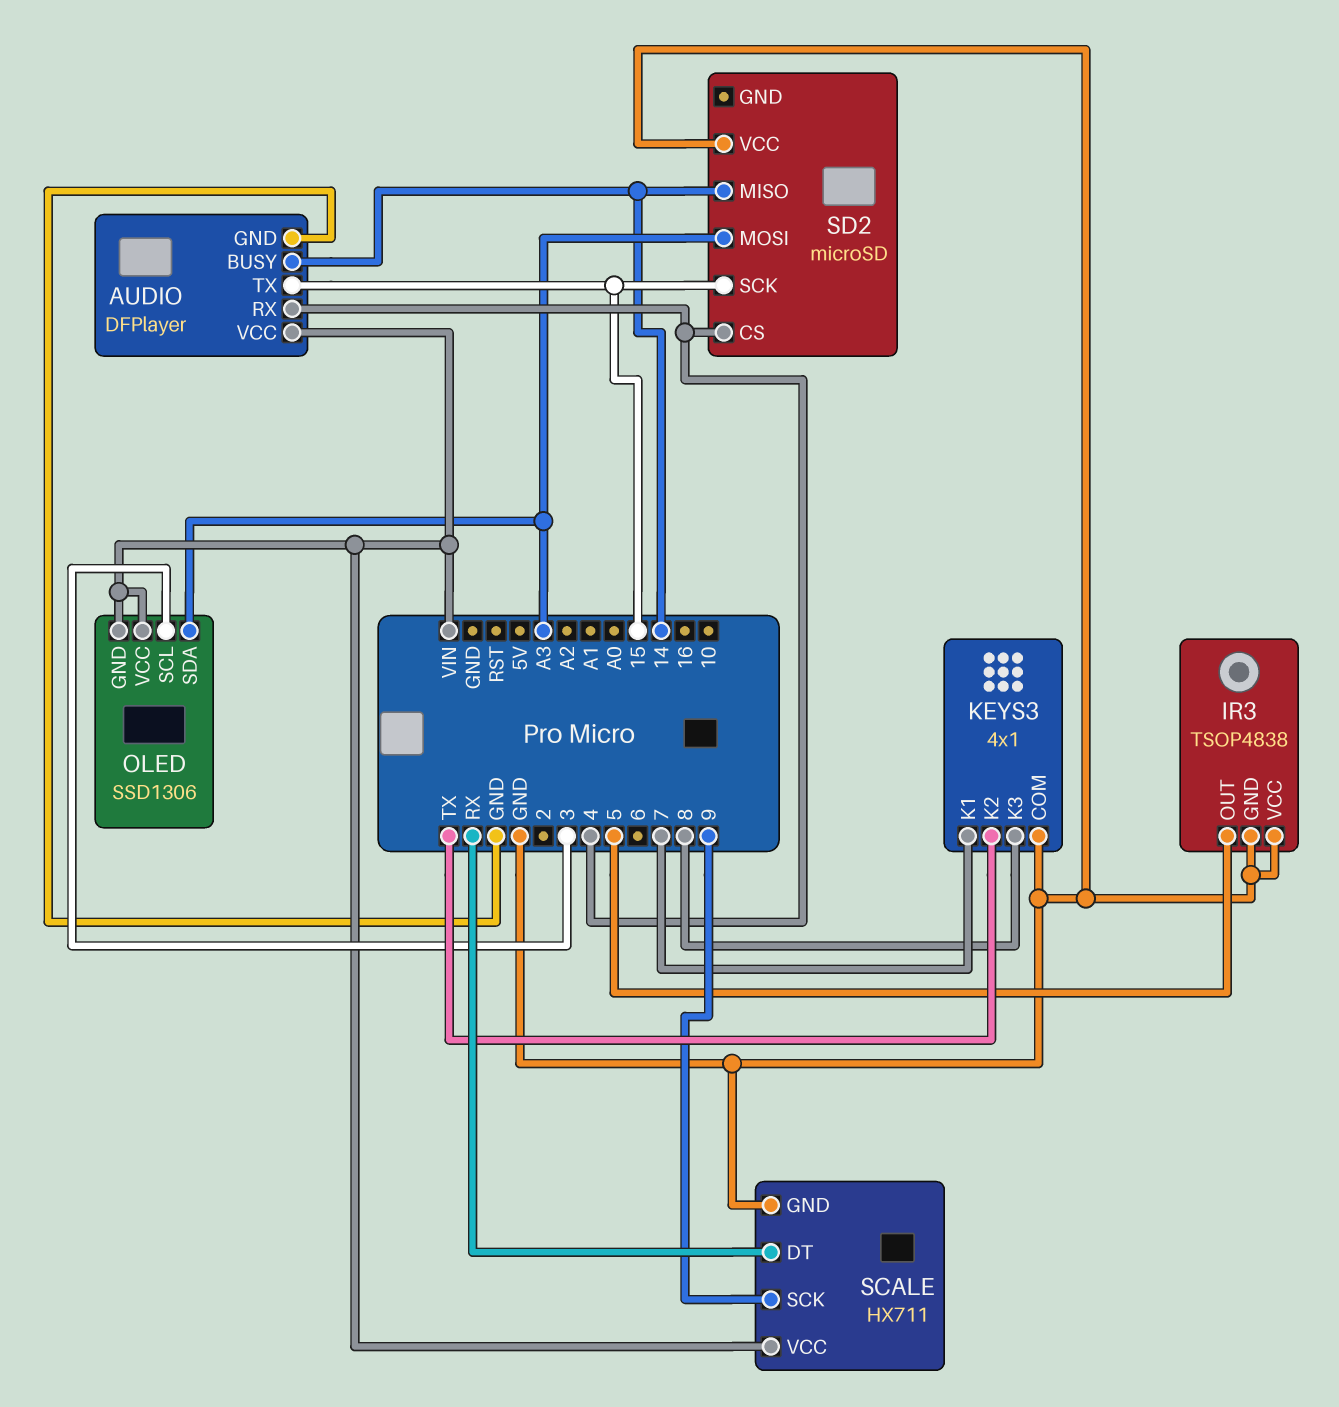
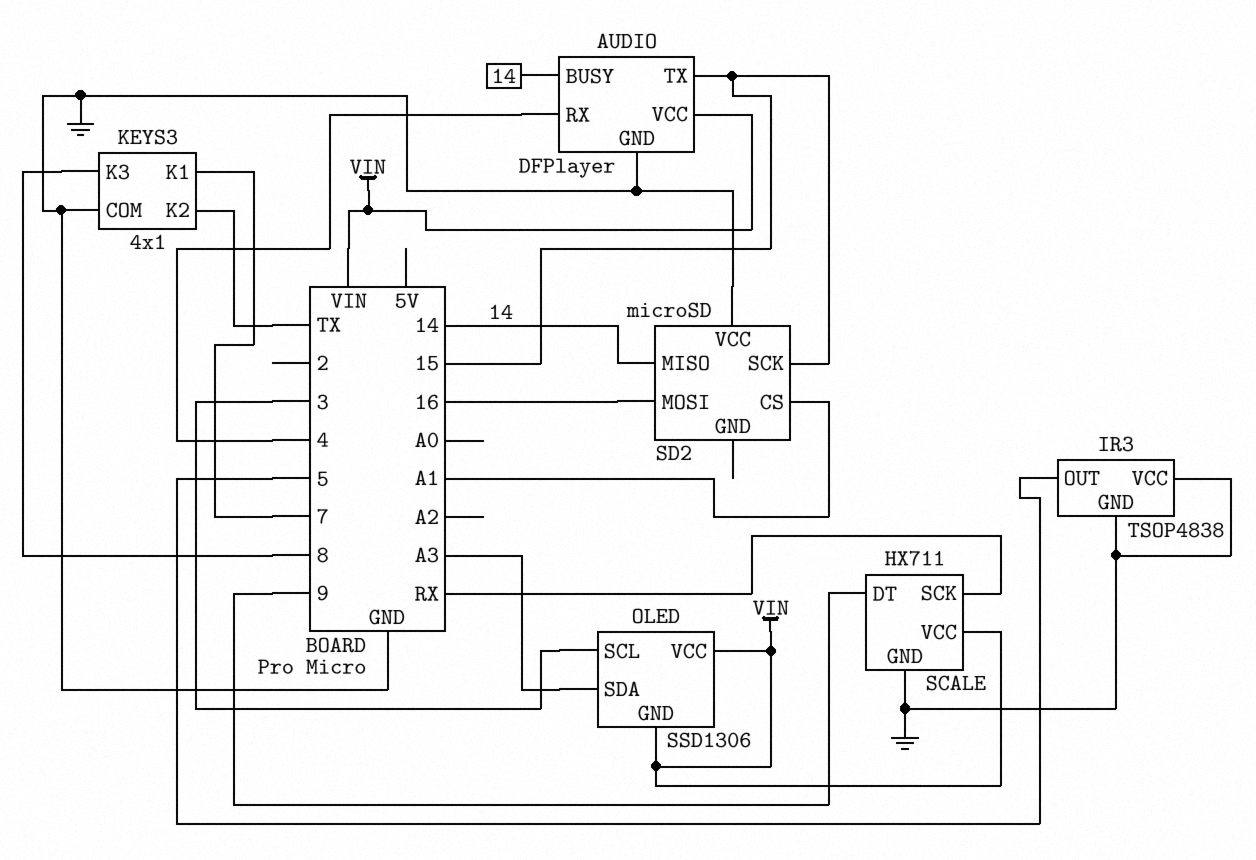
SCALE pin DT: RX -> 9
SCALE pin SCK: 9 -> RX
SD2 pin CS: 4 -> A1
SD2 pin MOSI: A3 -> 16

